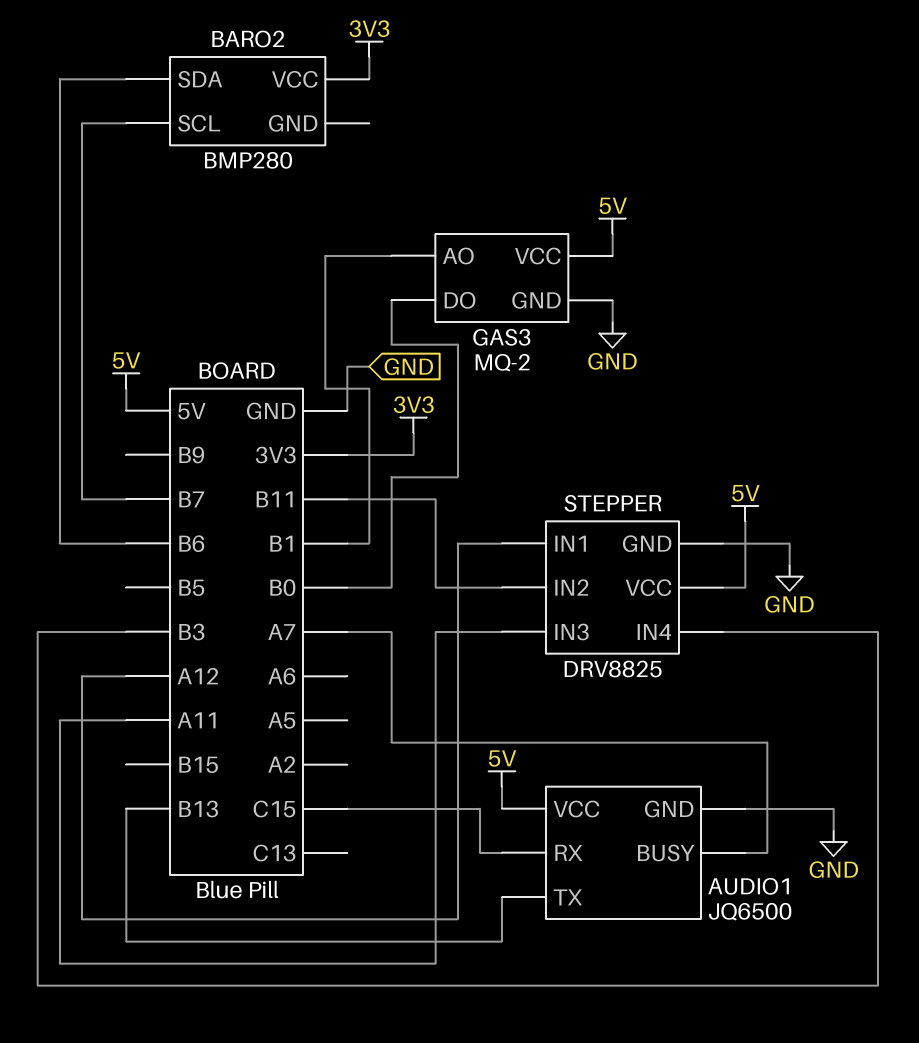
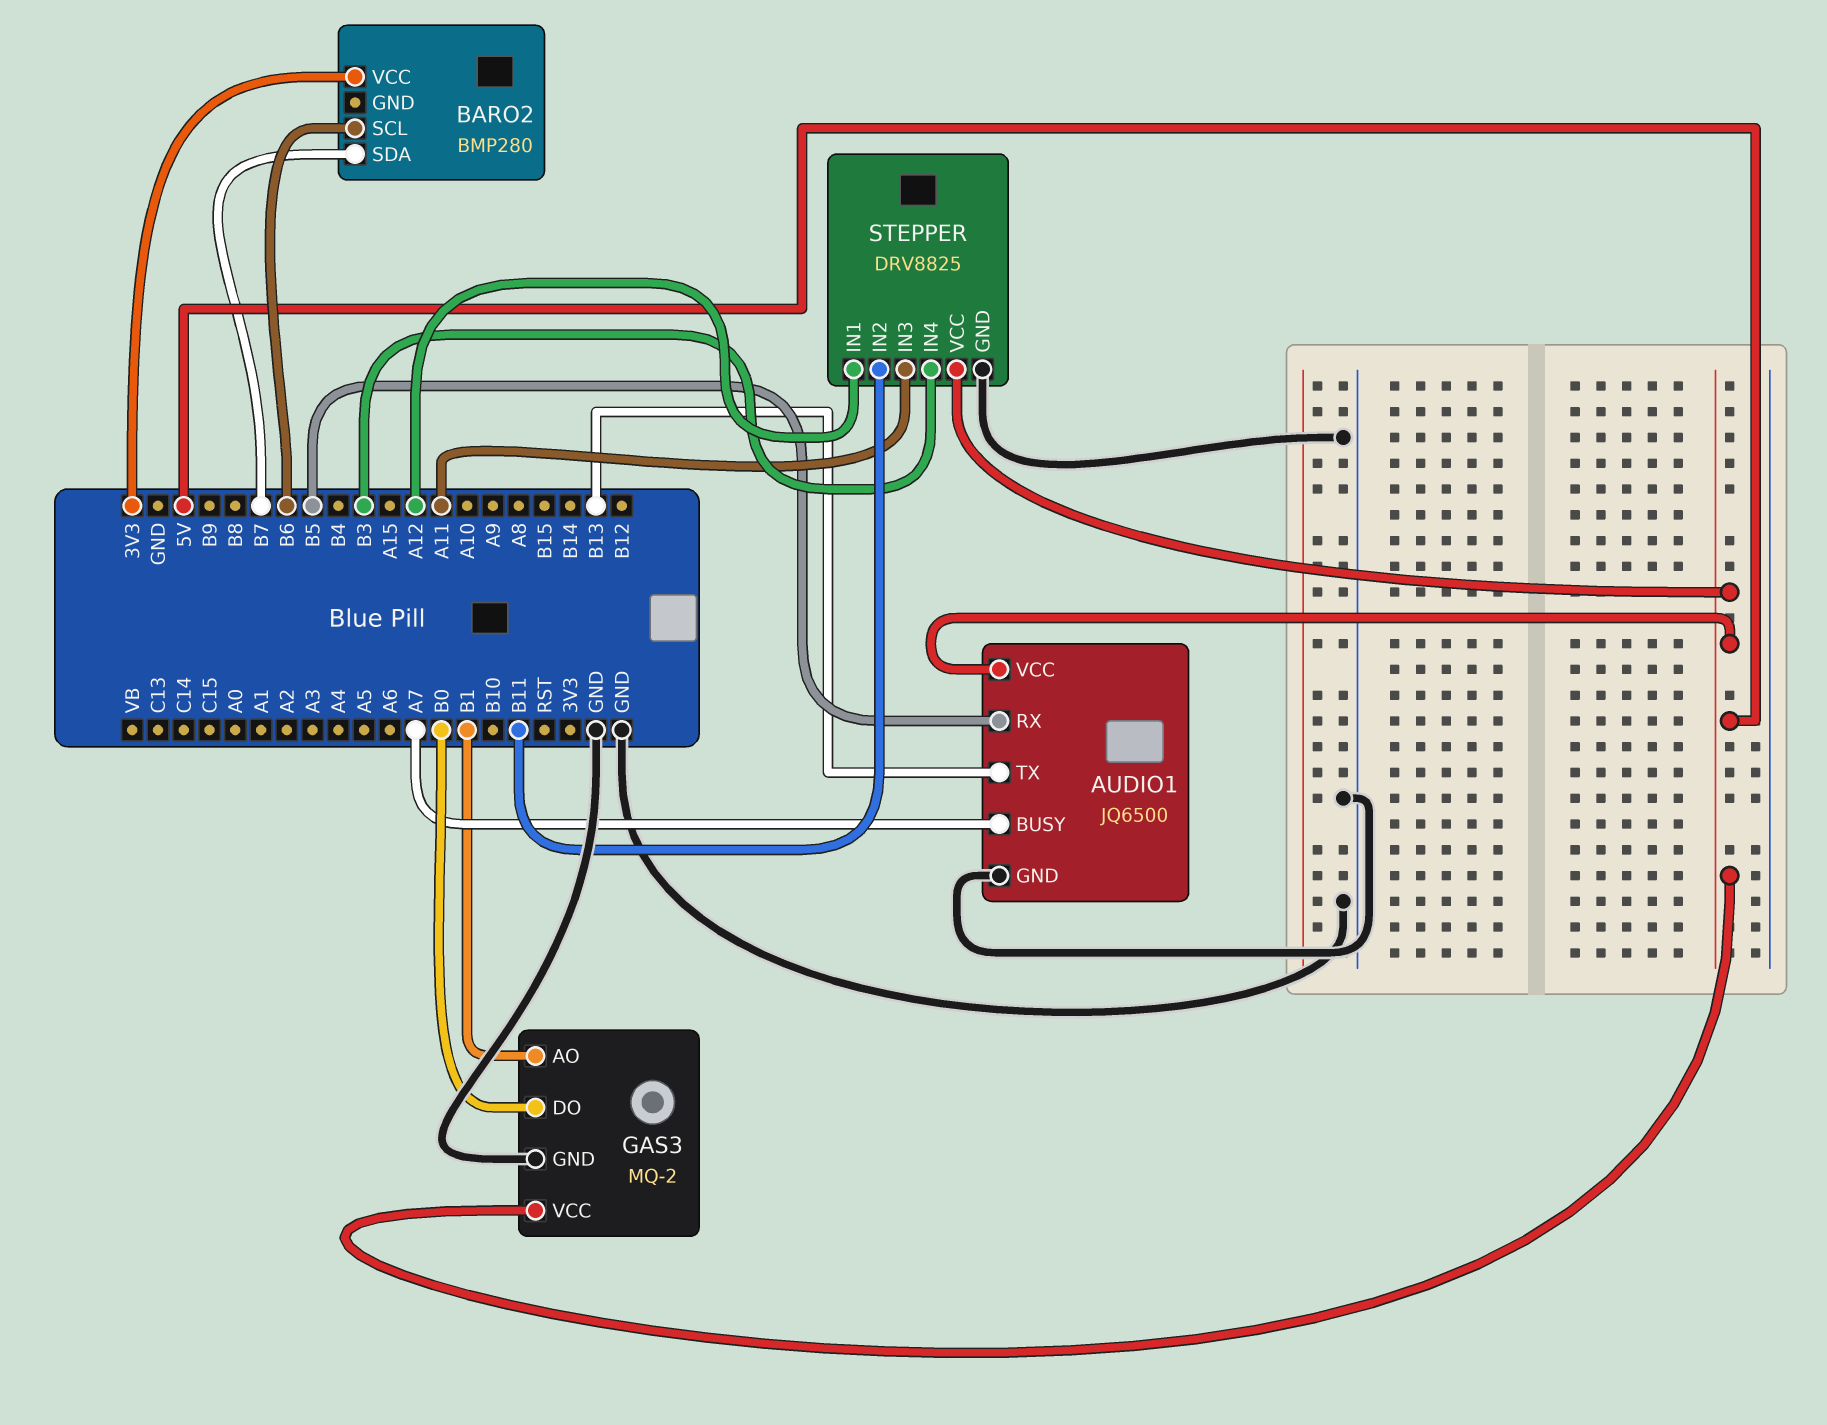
AUDIO1 pin RX: C15 -> B5
BARO2 pin SCL: B7 -> B6
BARO2 pin SDA: B6 -> B7

